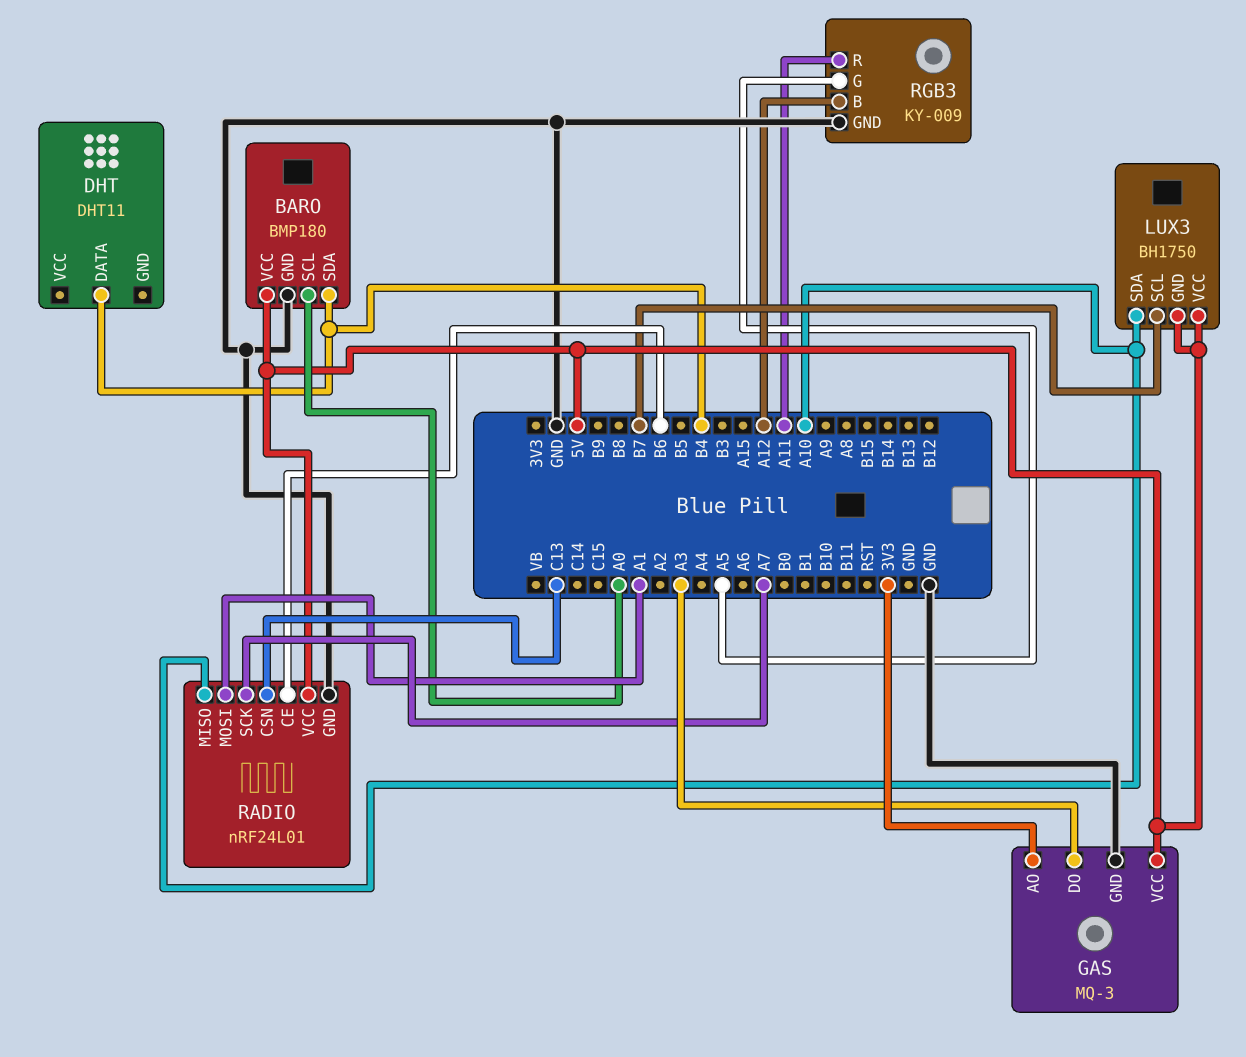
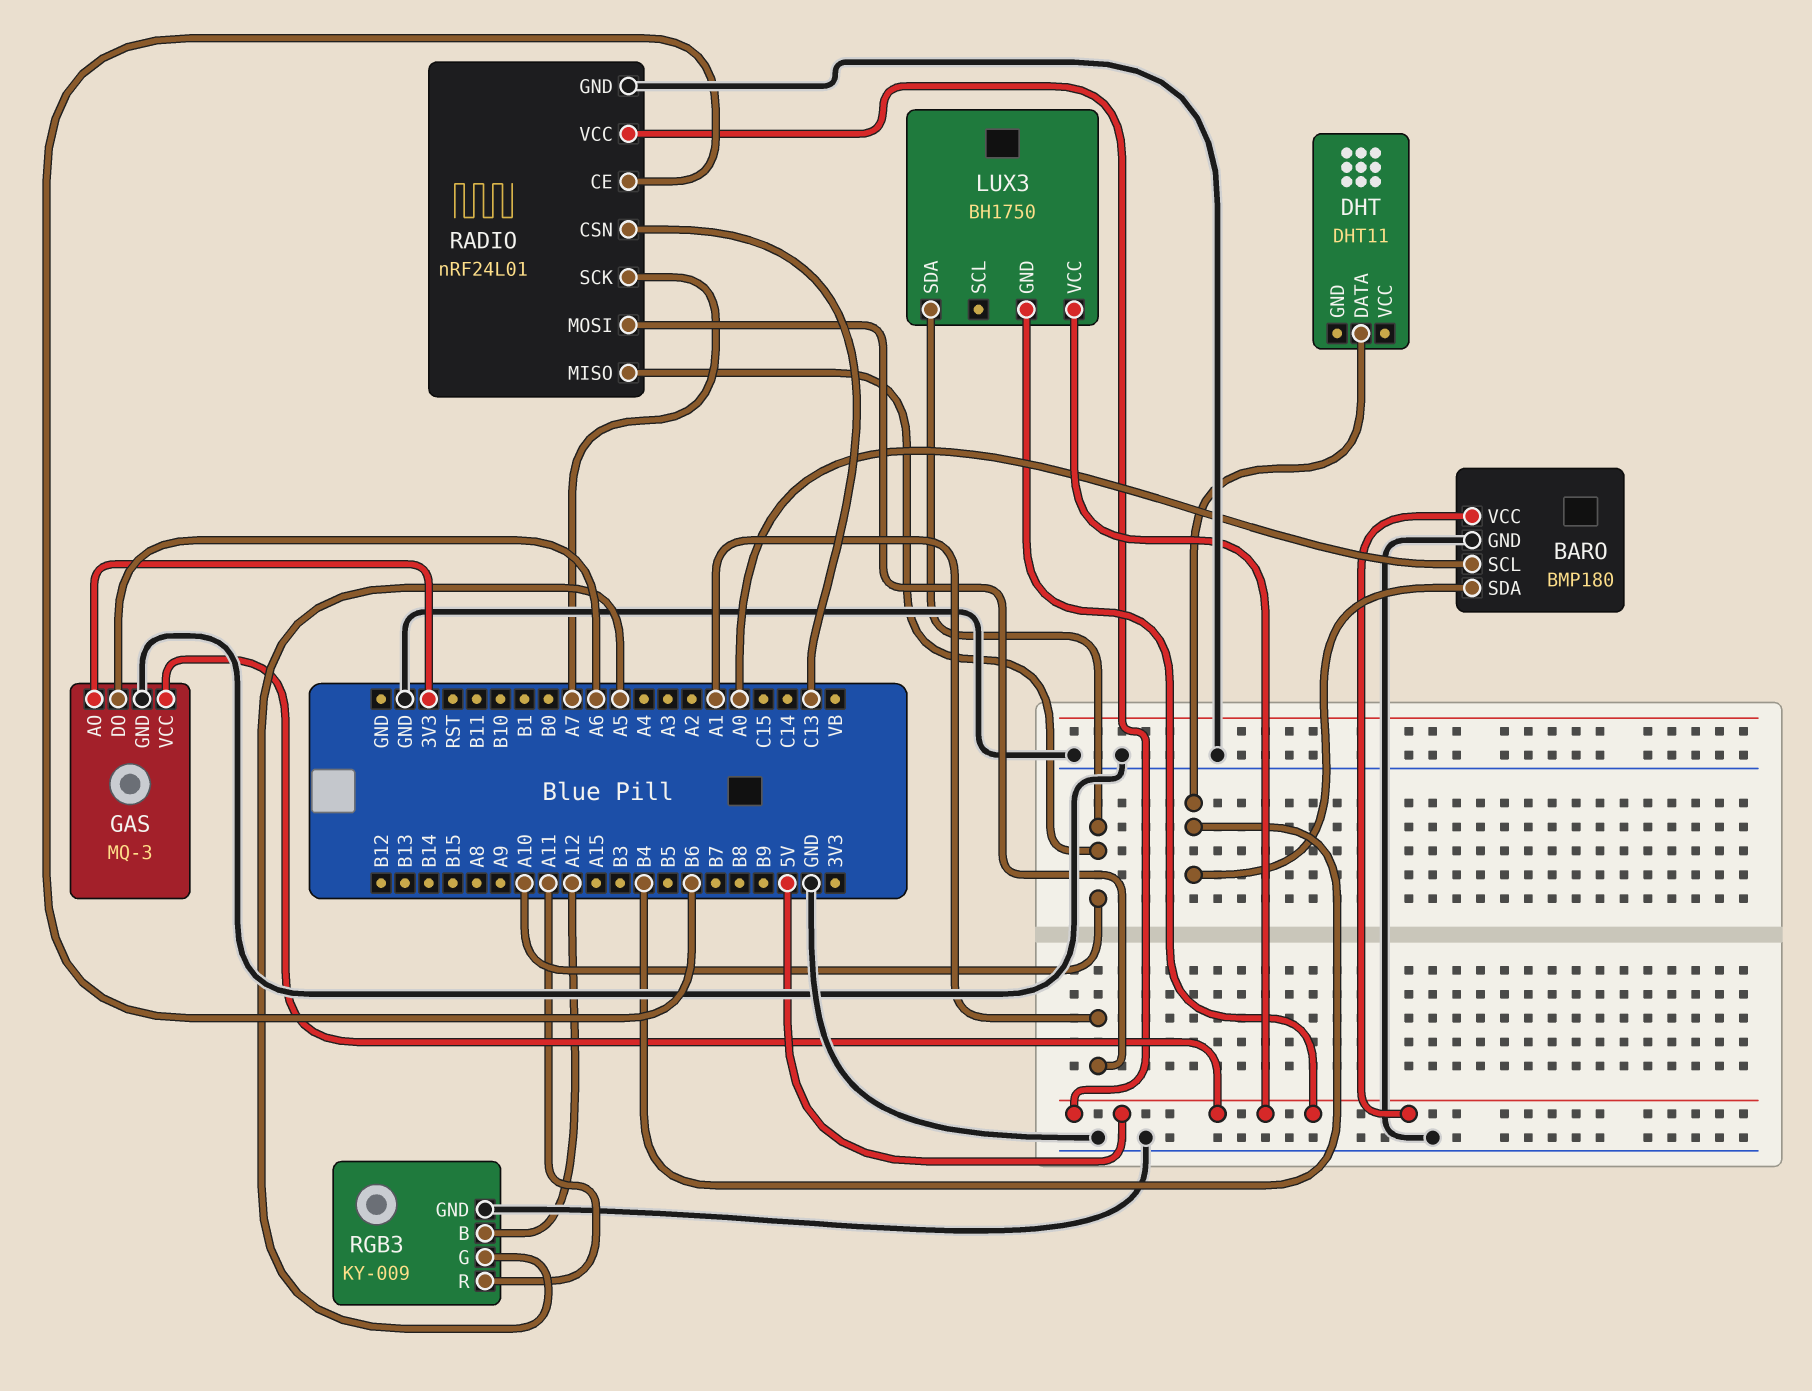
GAS pin DO: A3 -> A6
LUX3 pin SCL: B7 -> none

